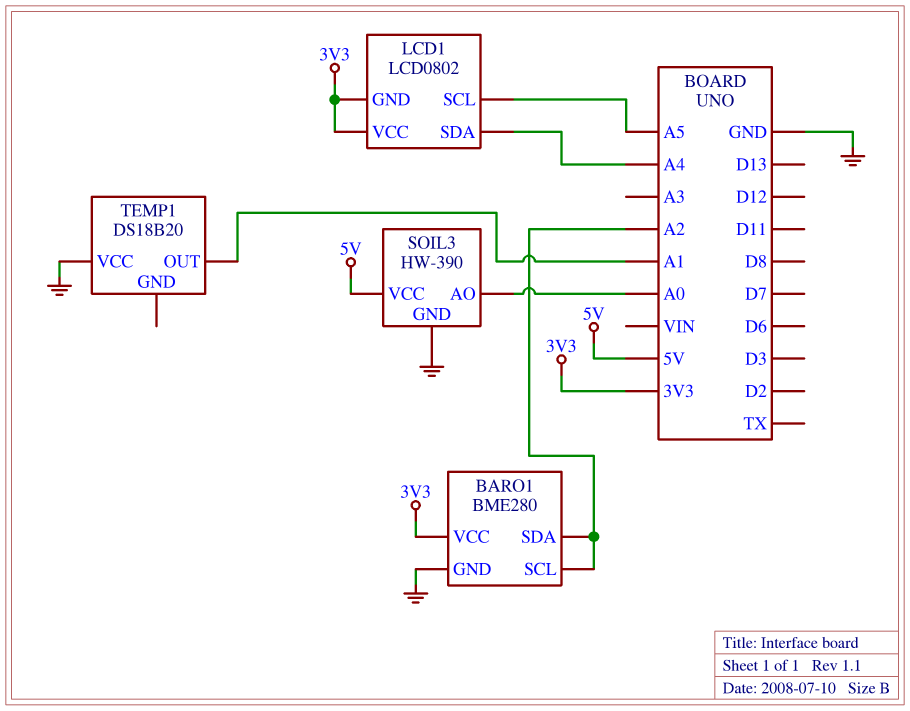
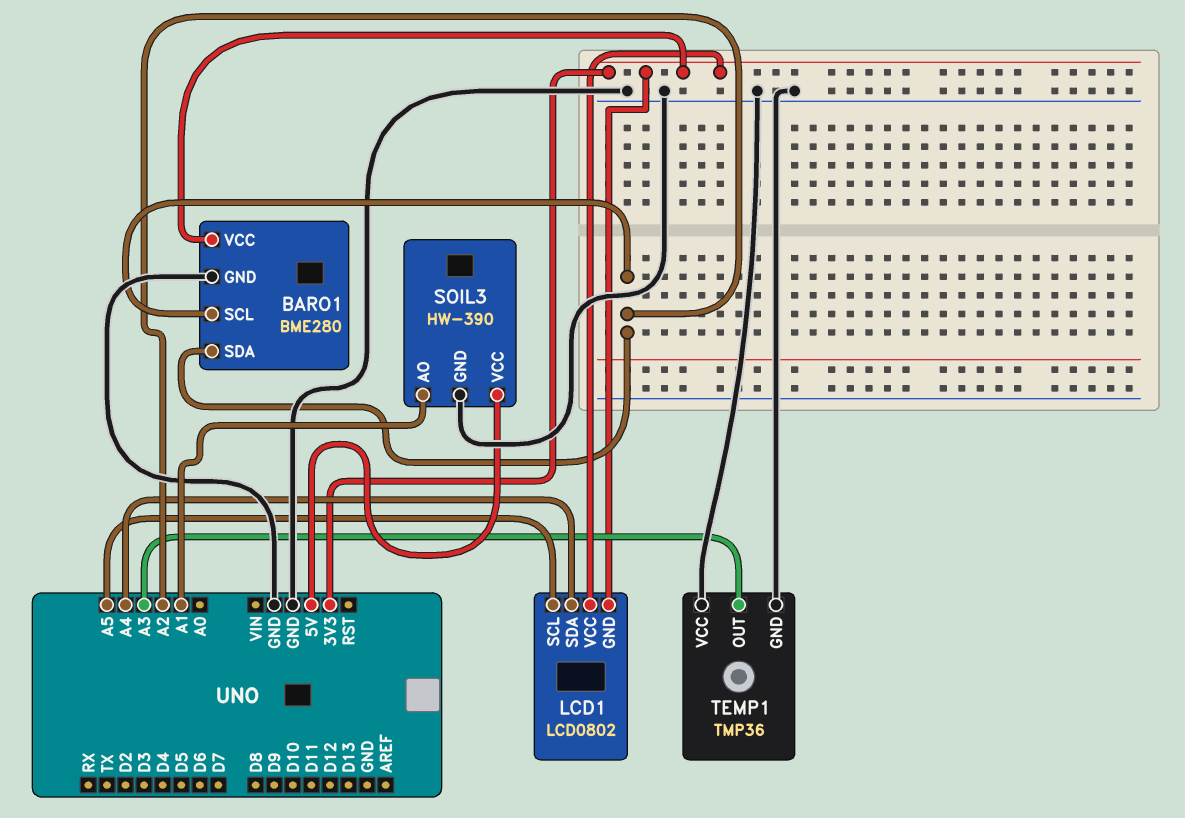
SOIL3 pin AO: A0 -> A1
TEMP1: DS18B20 -> TMP36
TEMP1 pin GND: none -> GND
TEMP1 pin OUT: A1 -> A3

